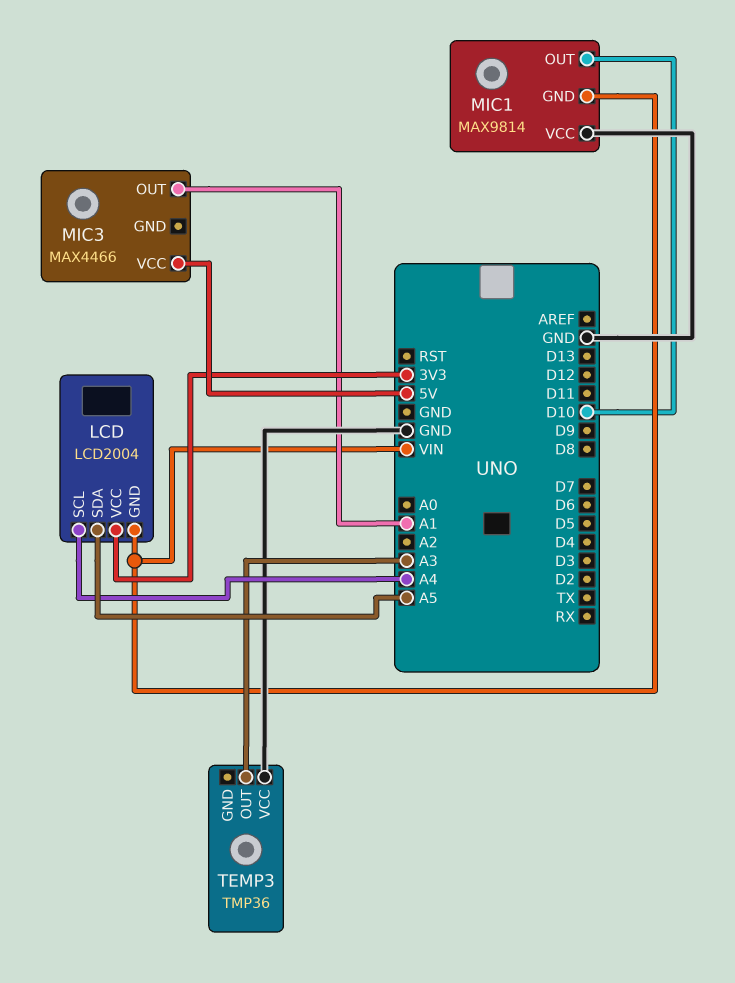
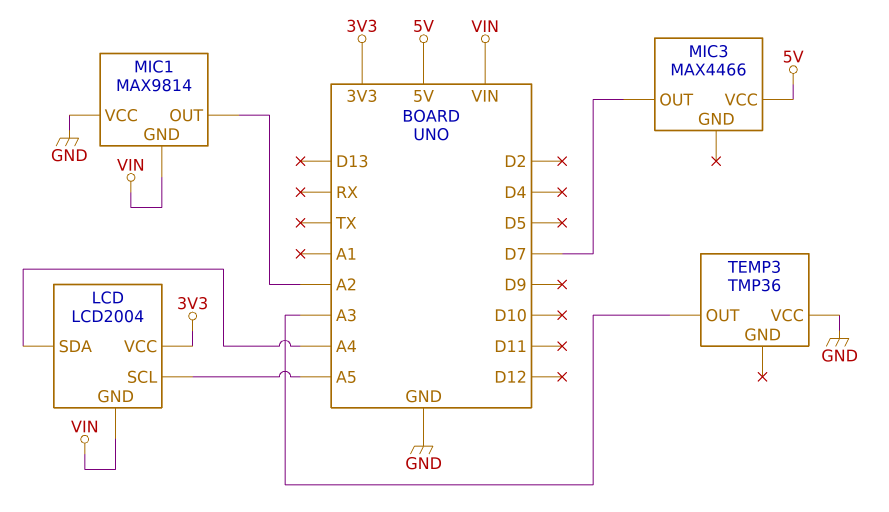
LCD pin SCL: A4 -> A5
LCD pin SDA: A5 -> A4
MIC1 pin OUT: D10 -> A2
MIC3 pin OUT: A1 -> D7

